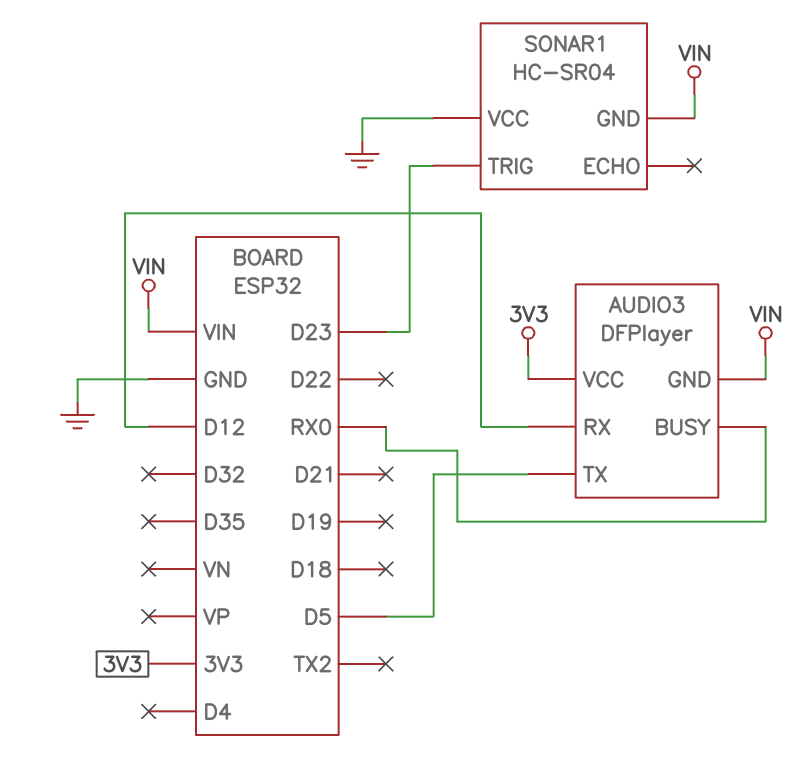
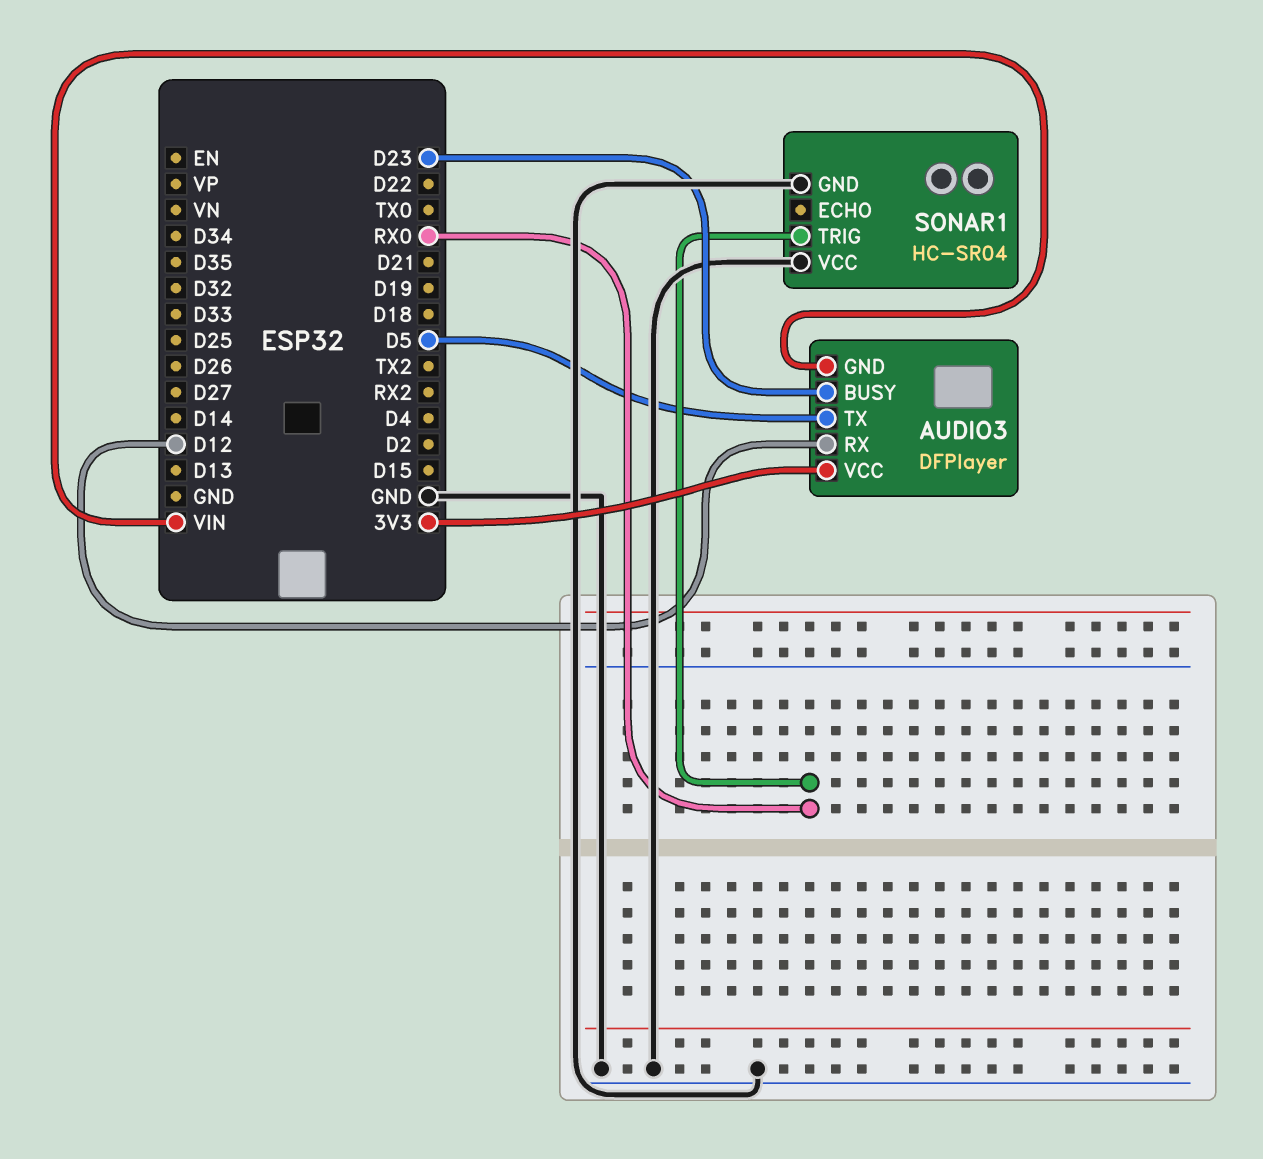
AUDIO3 pin BUSY: RX0 -> D23
SONAR1 pin GND: VIN -> GND
SONAR1 pin TRIG: D23 -> RX0

